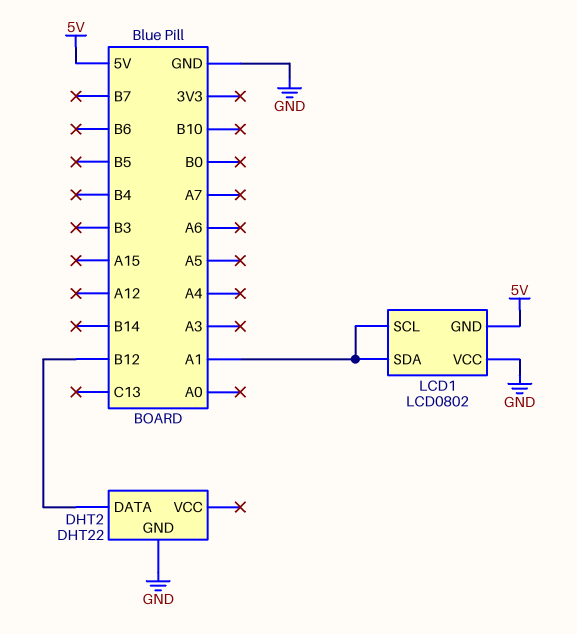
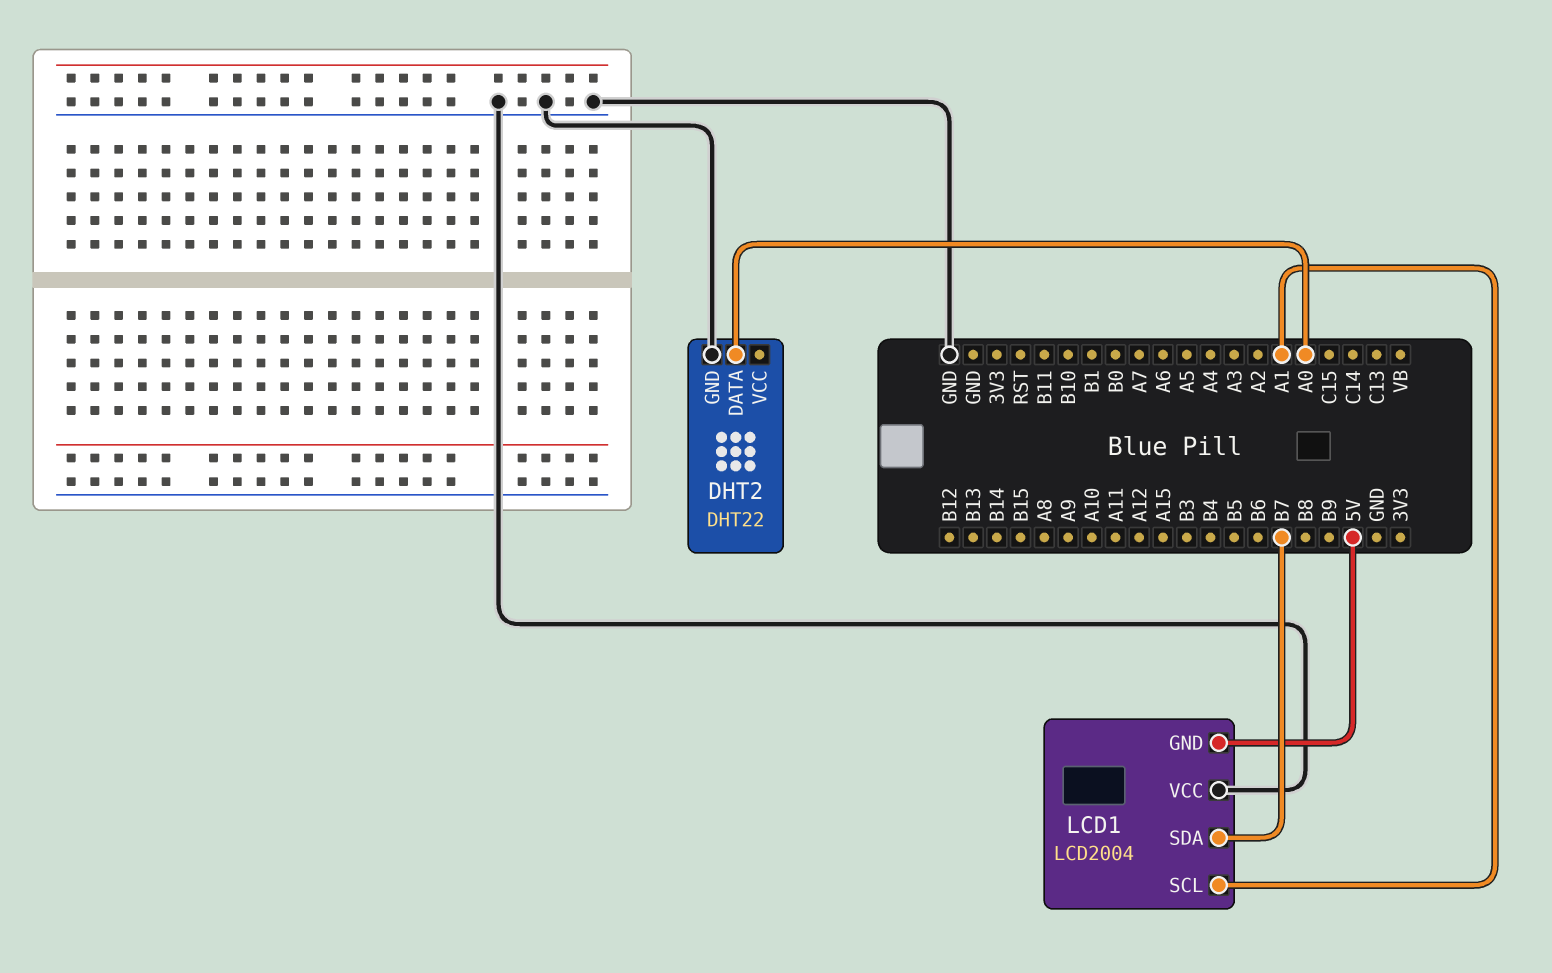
DHT2 pin DATA: B12 -> A0
LCD1: LCD0802 -> LCD2004
LCD1 pin SDA: A1 -> B7

